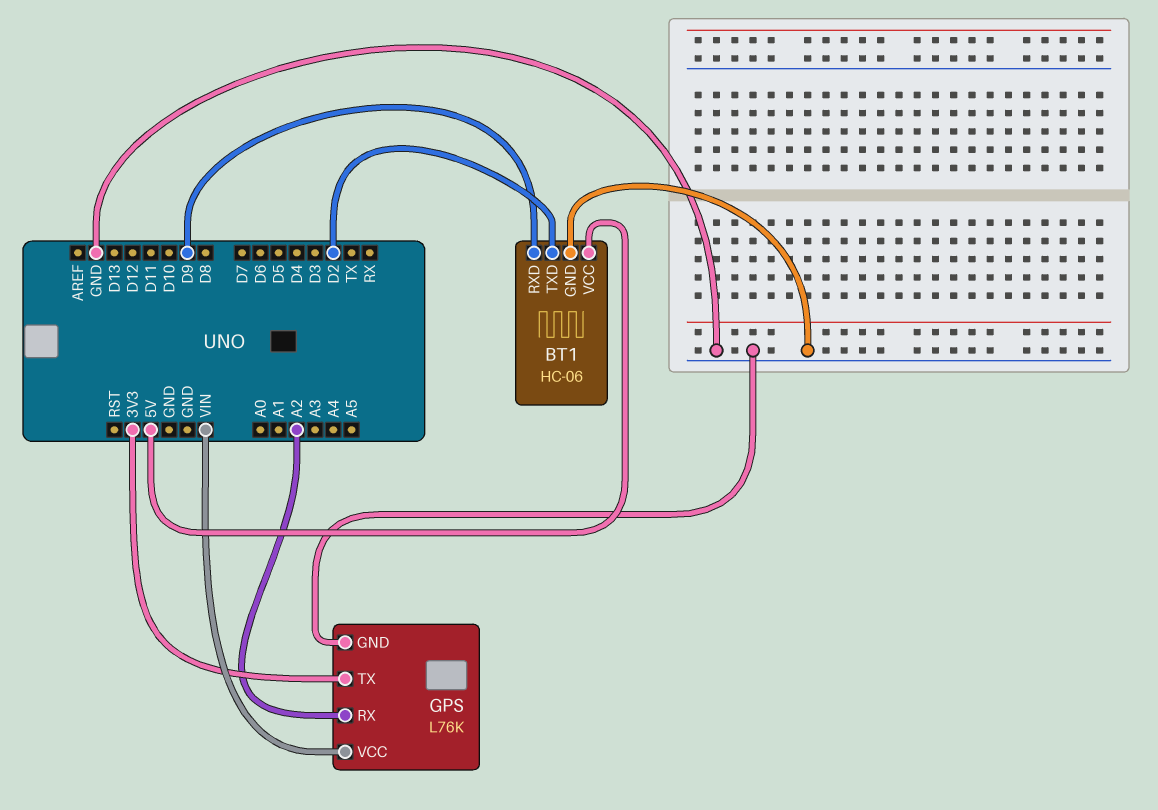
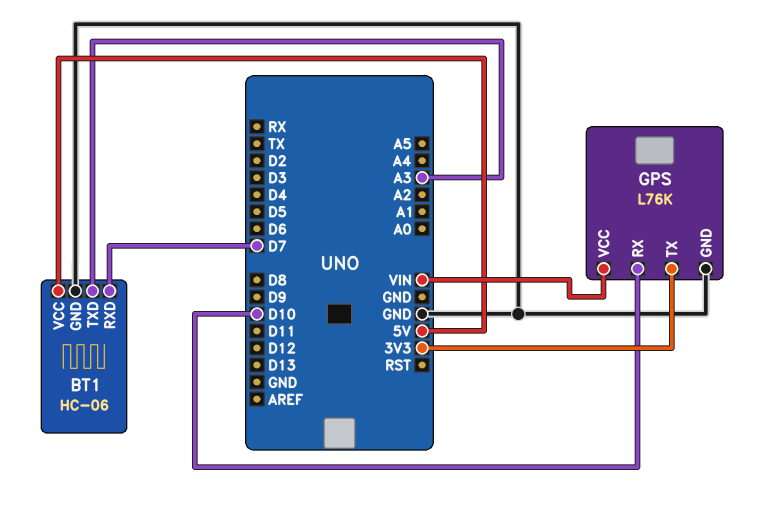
BT1 pin RXD: D9 -> D7
BT1 pin TXD: D2 -> A3
GPS pin RX: A2 -> D10

